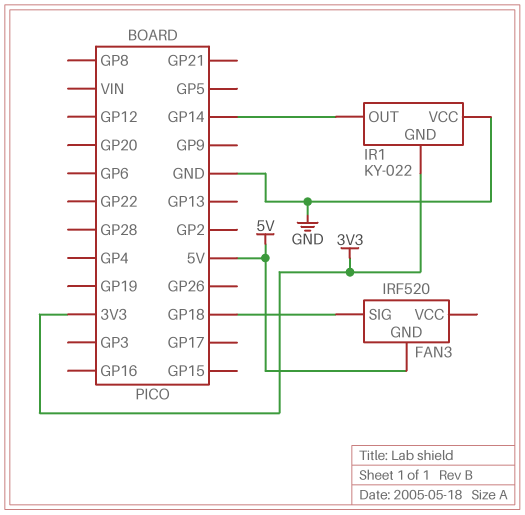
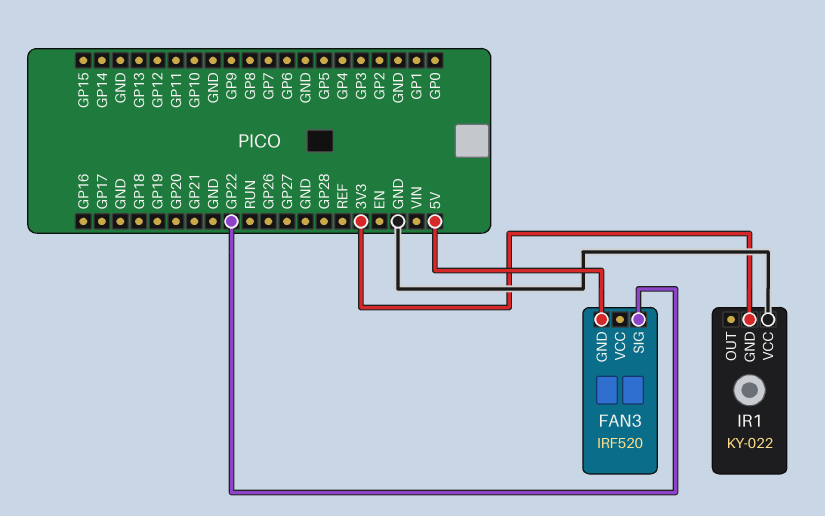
FAN3 pin SIG: GP18 -> GP22
IR1 pin OUT: GP14 -> none

